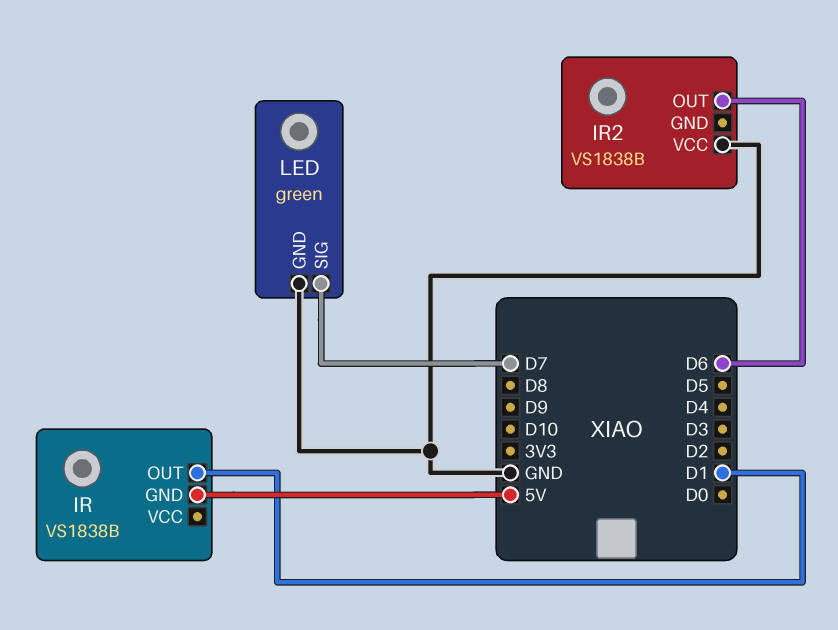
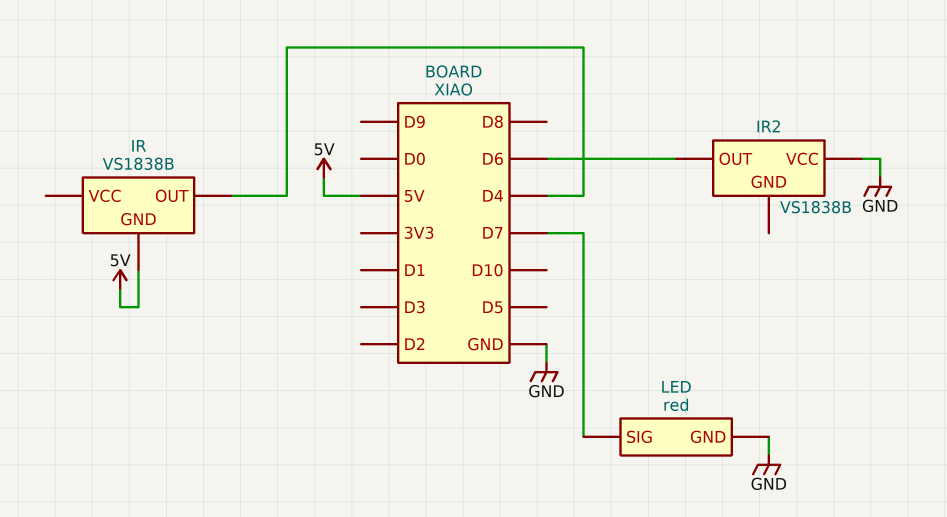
IR pin OUT: D1 -> D4
LED: green -> red

